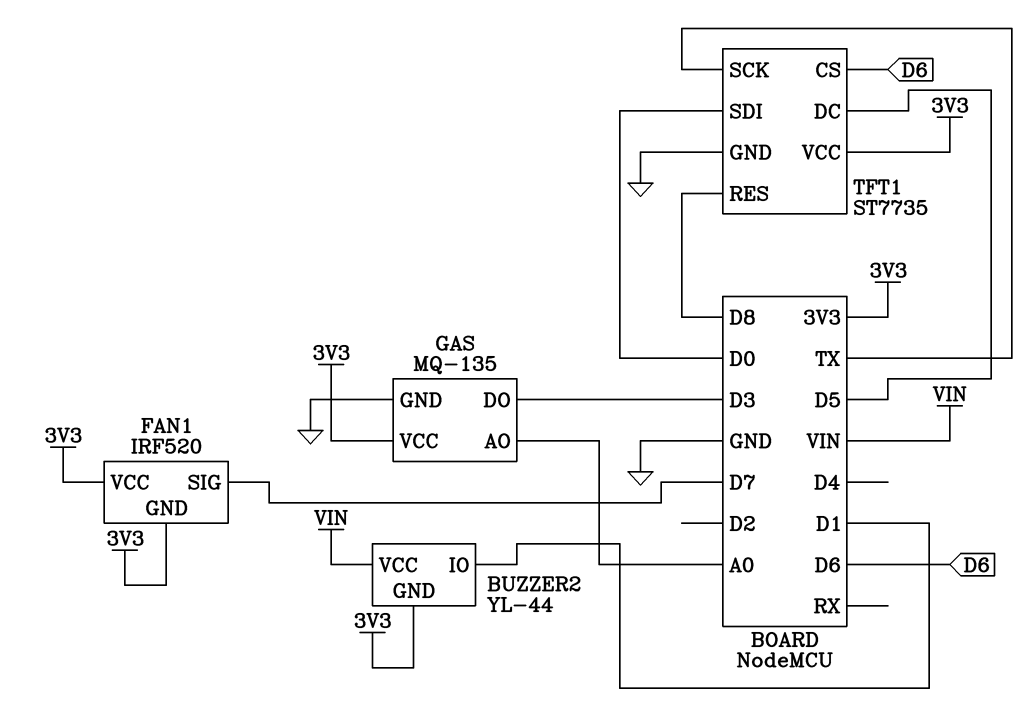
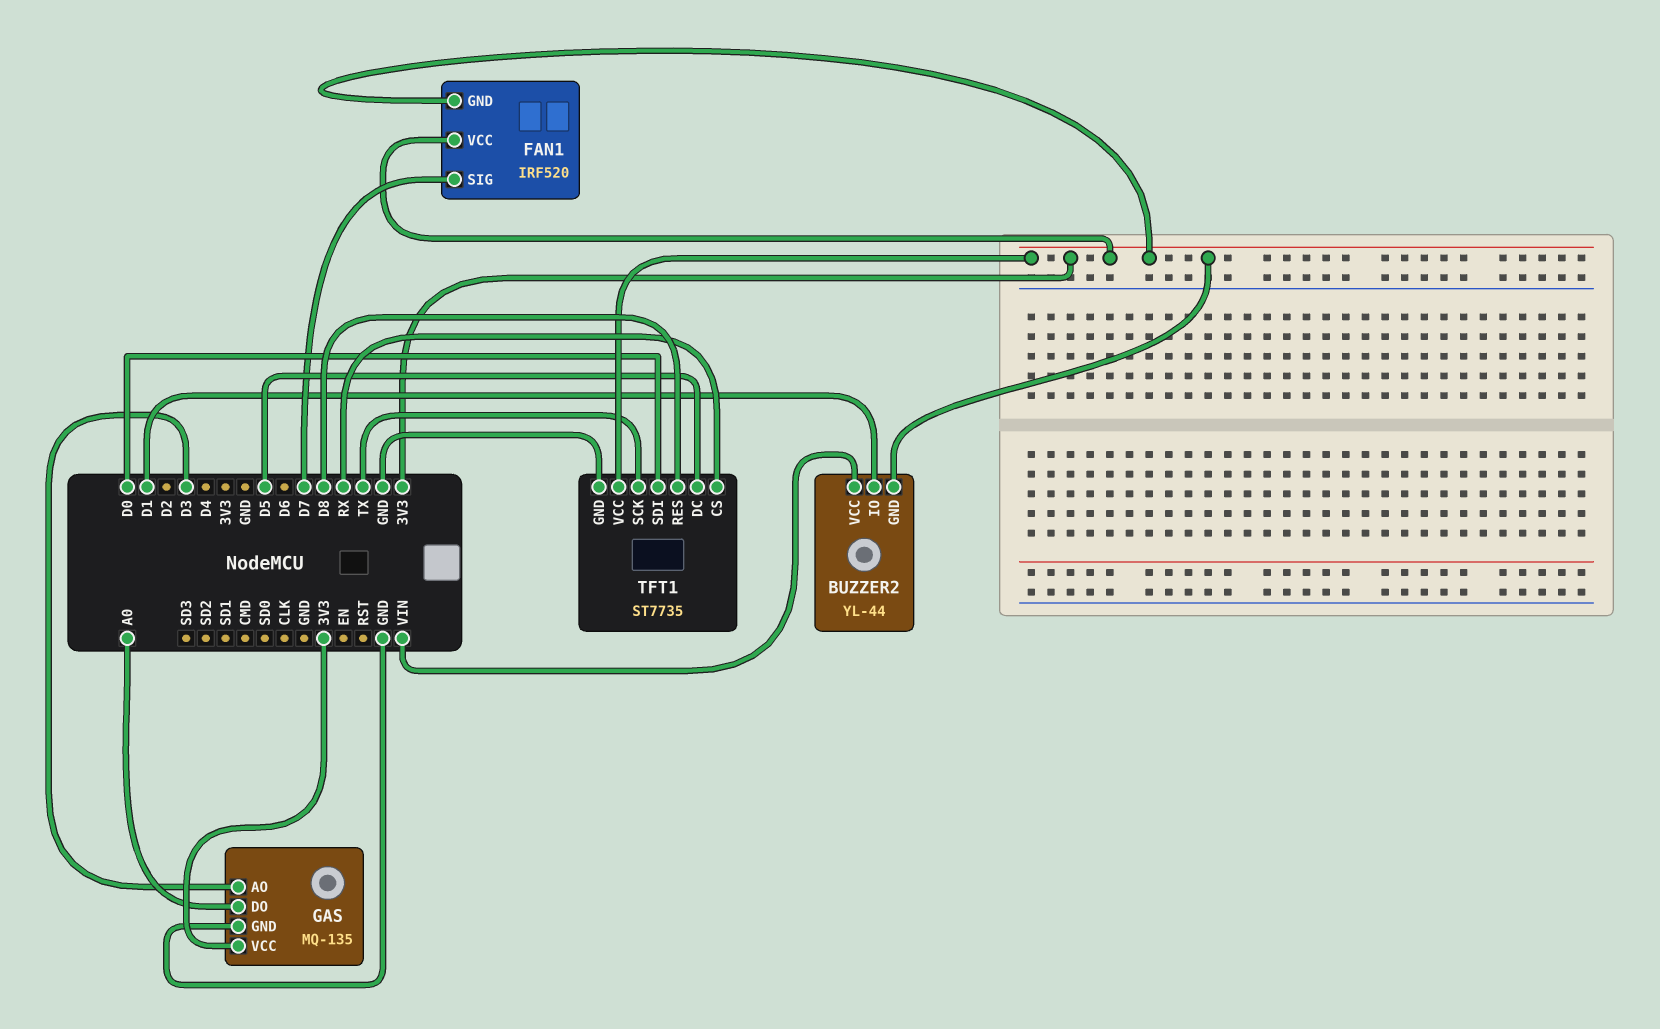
GAS pin AO: A0 -> D3
GAS pin DO: D3 -> A0
TFT1 pin CS: D6 -> RX

